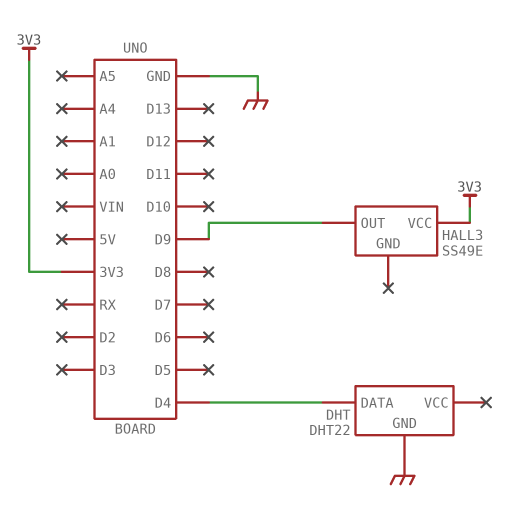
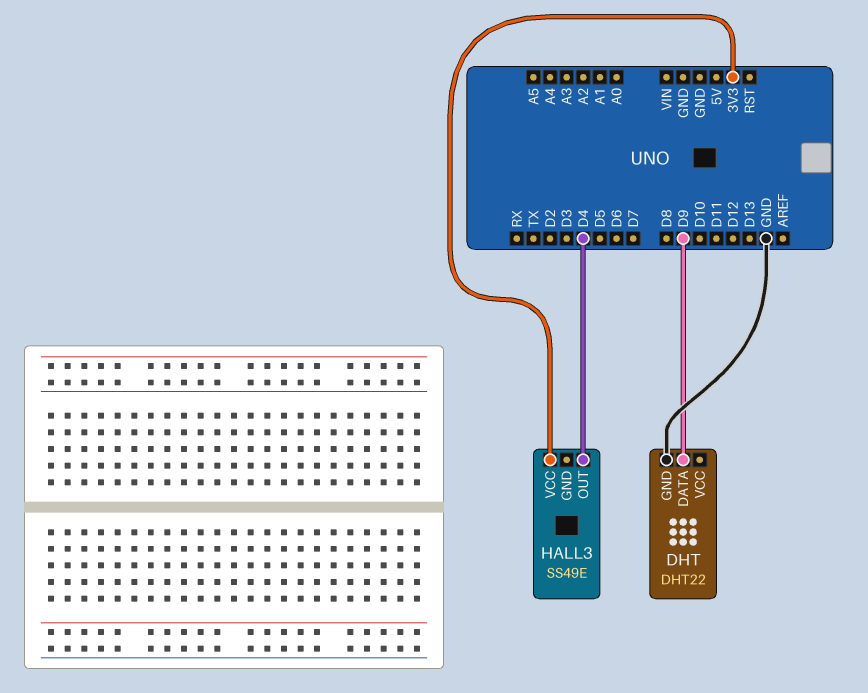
DHT pin DATA: D4 -> D9
HALL3 pin OUT: D9 -> D4

